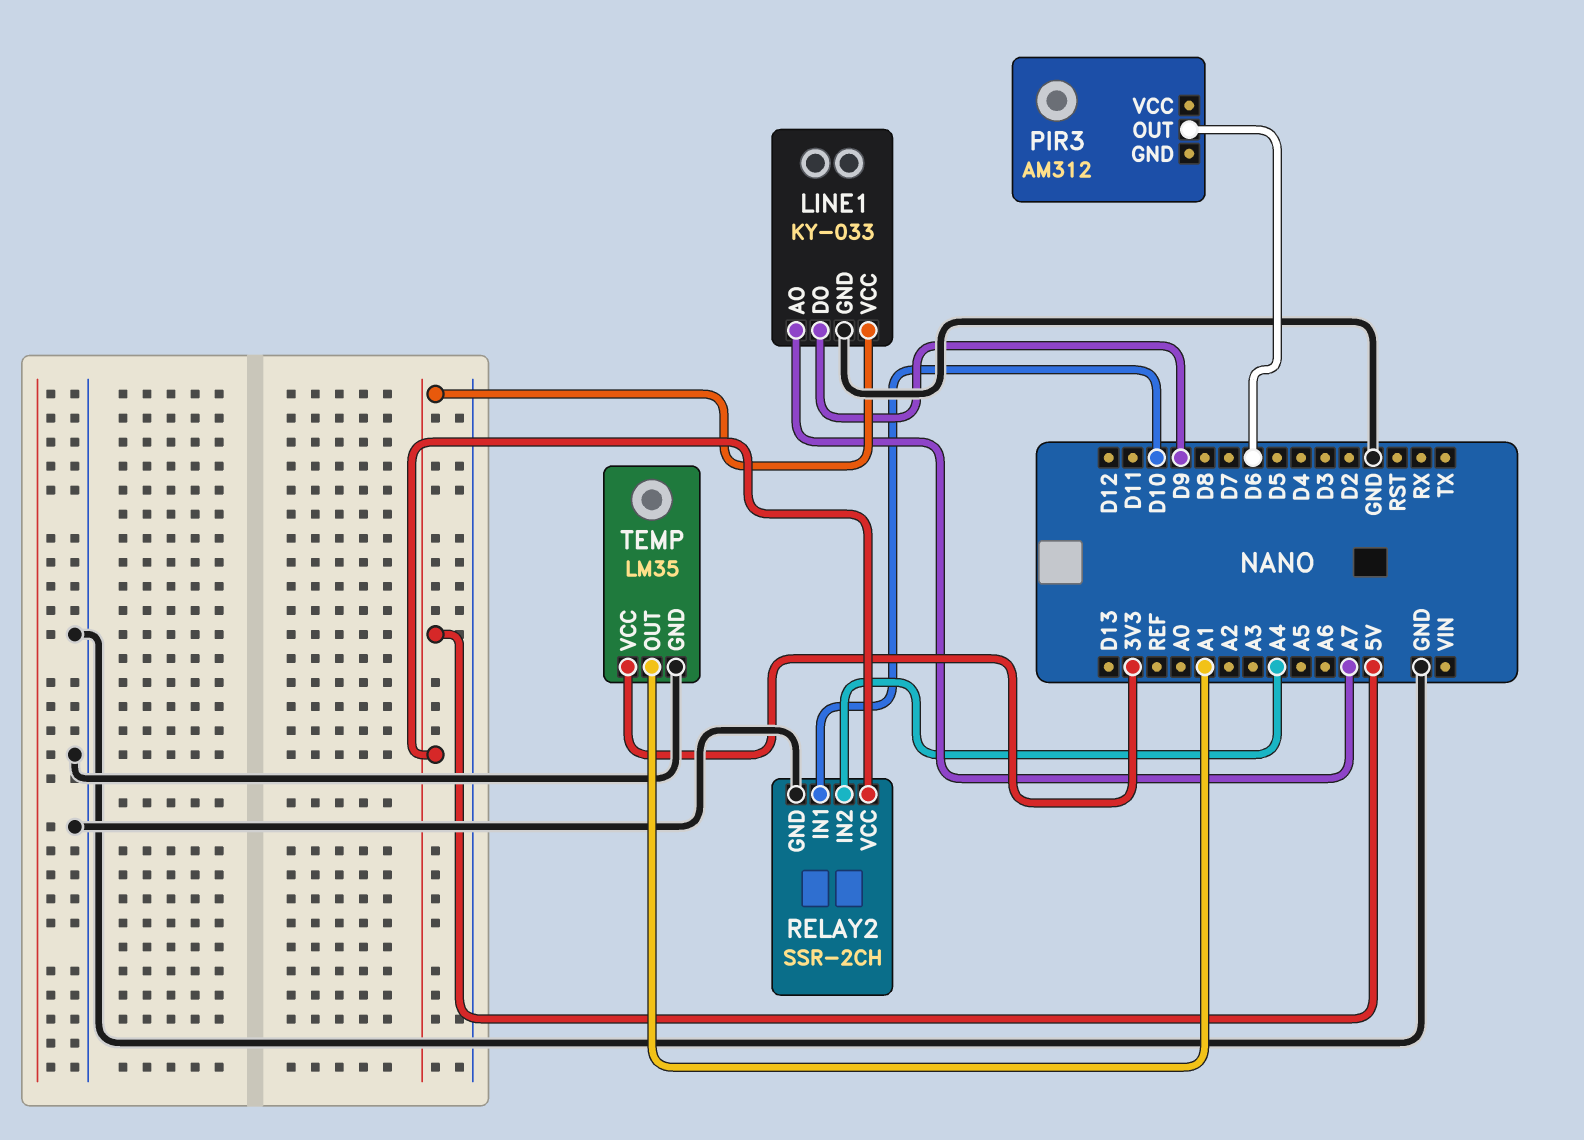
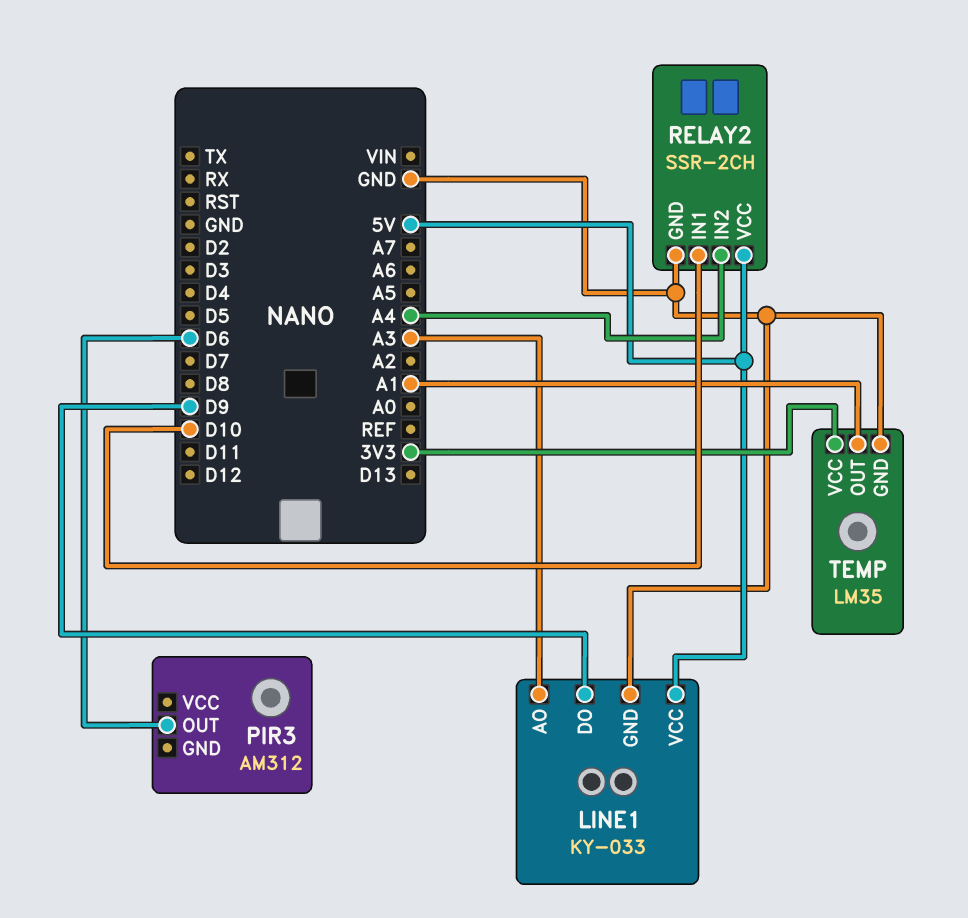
LINE1 pin AO: A7 -> A3

